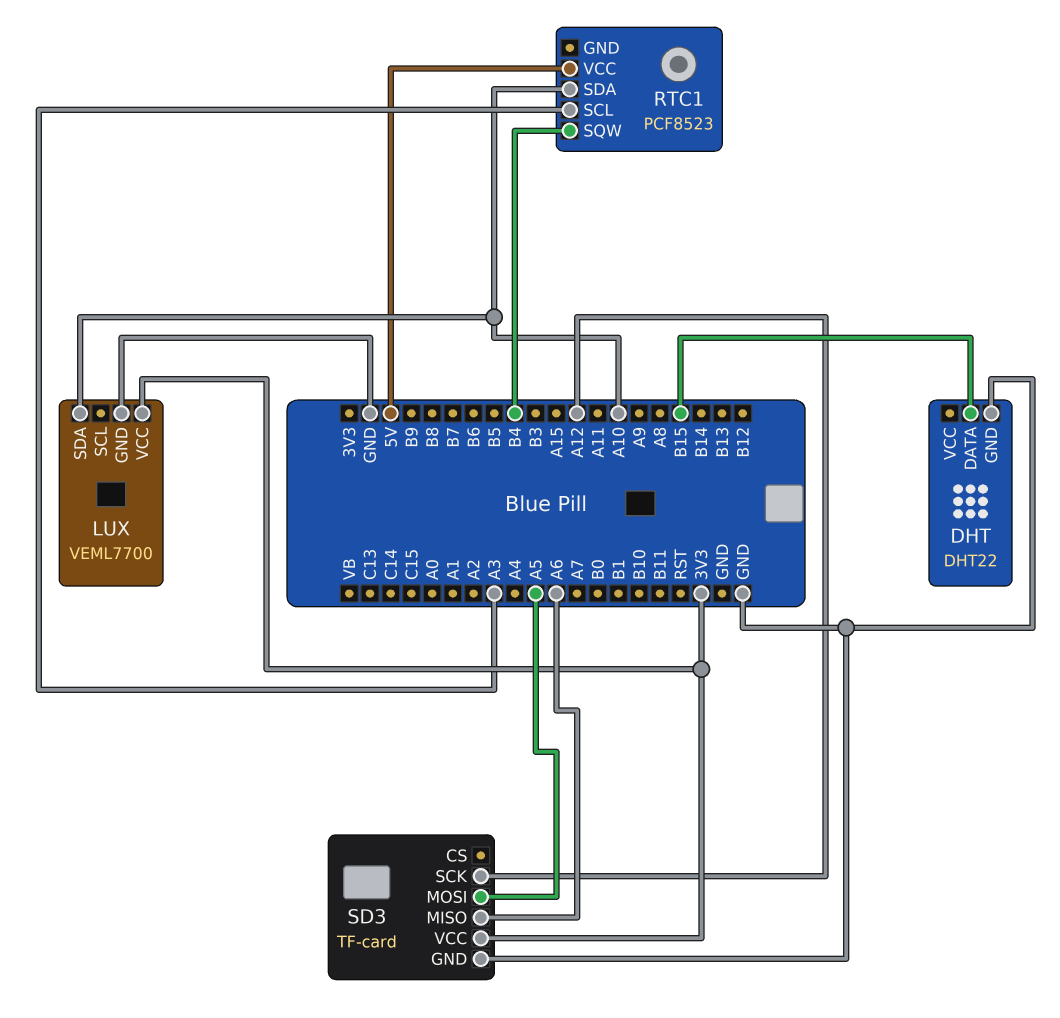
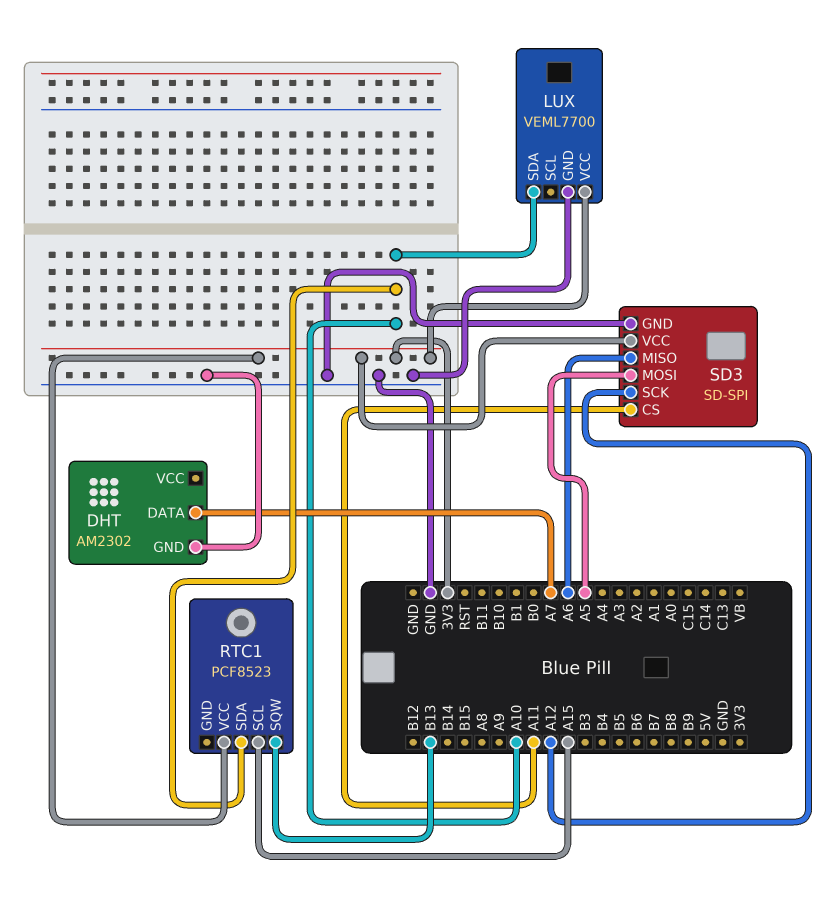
DHT: DHT22 -> AM2302
DHT pin DATA: B15 -> A7
RTC1 pin SCL: A3 -> A15
RTC1 pin SQW: B4 -> B13
RTC1 pin VCC: 5V -> 3V3
SD3: TF-card -> SD-SPI
SD3 pin CS: none -> A11

